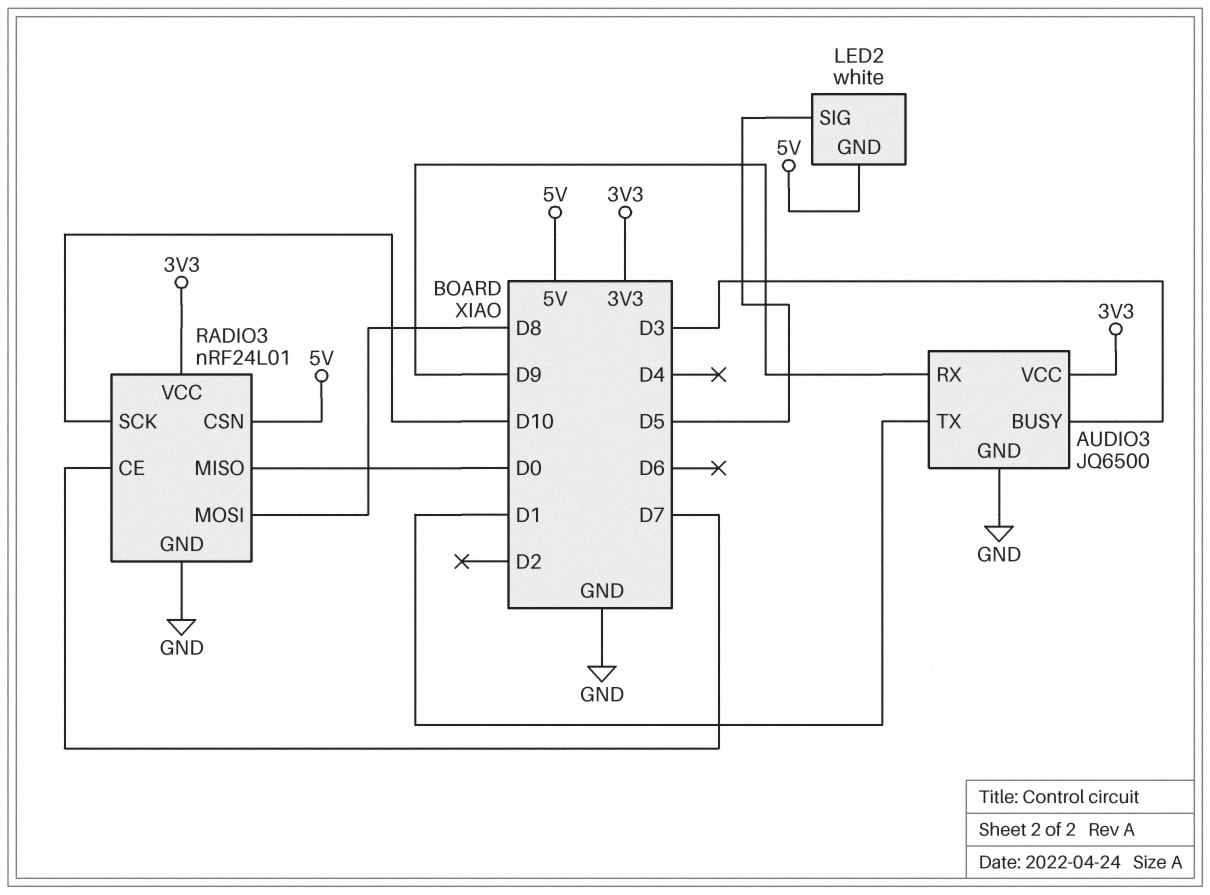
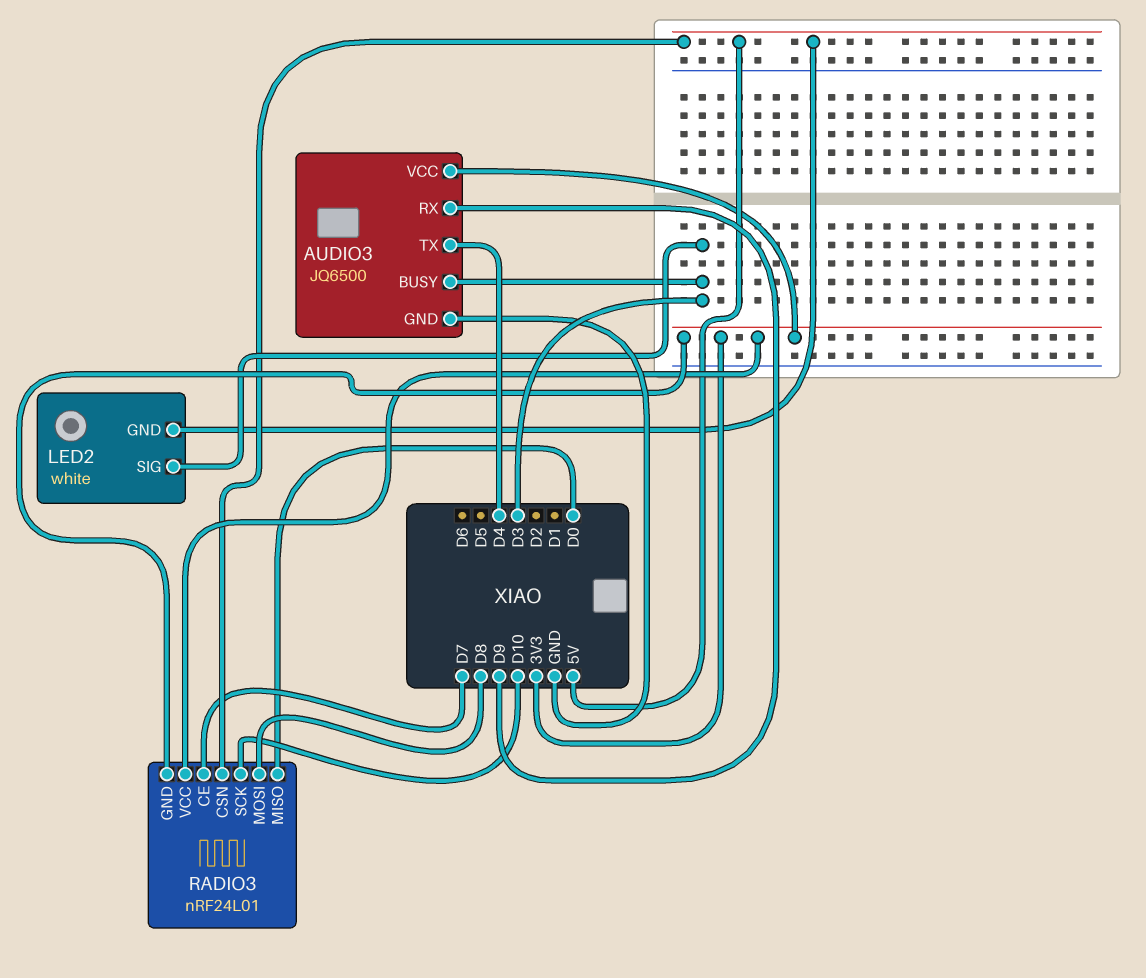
AUDIO3 pin TX: D1 -> D4
LED2 pin SIG: D5 -> D3
RADIO3 pin GND: GND -> 3V3

